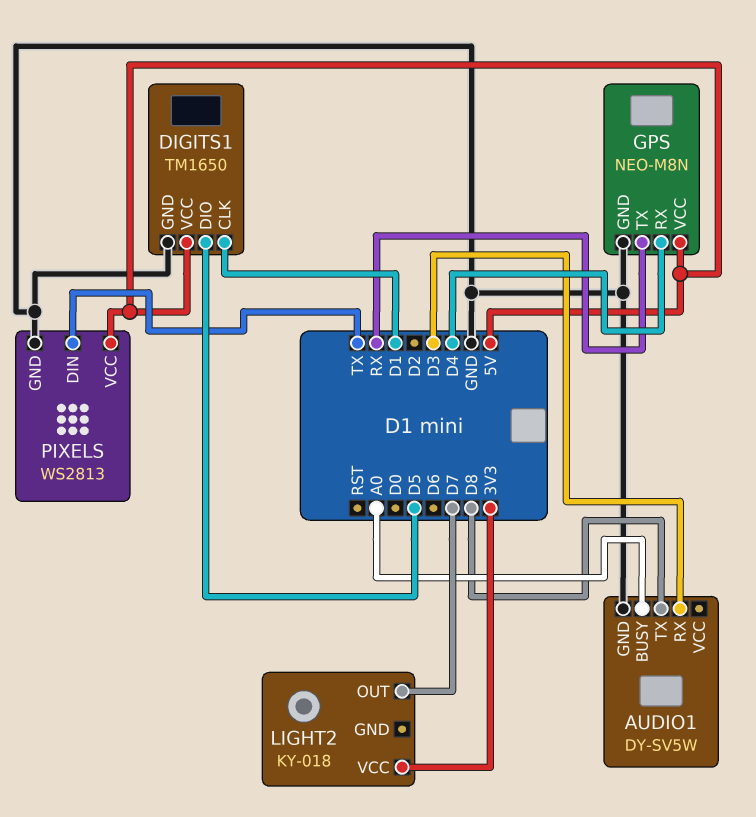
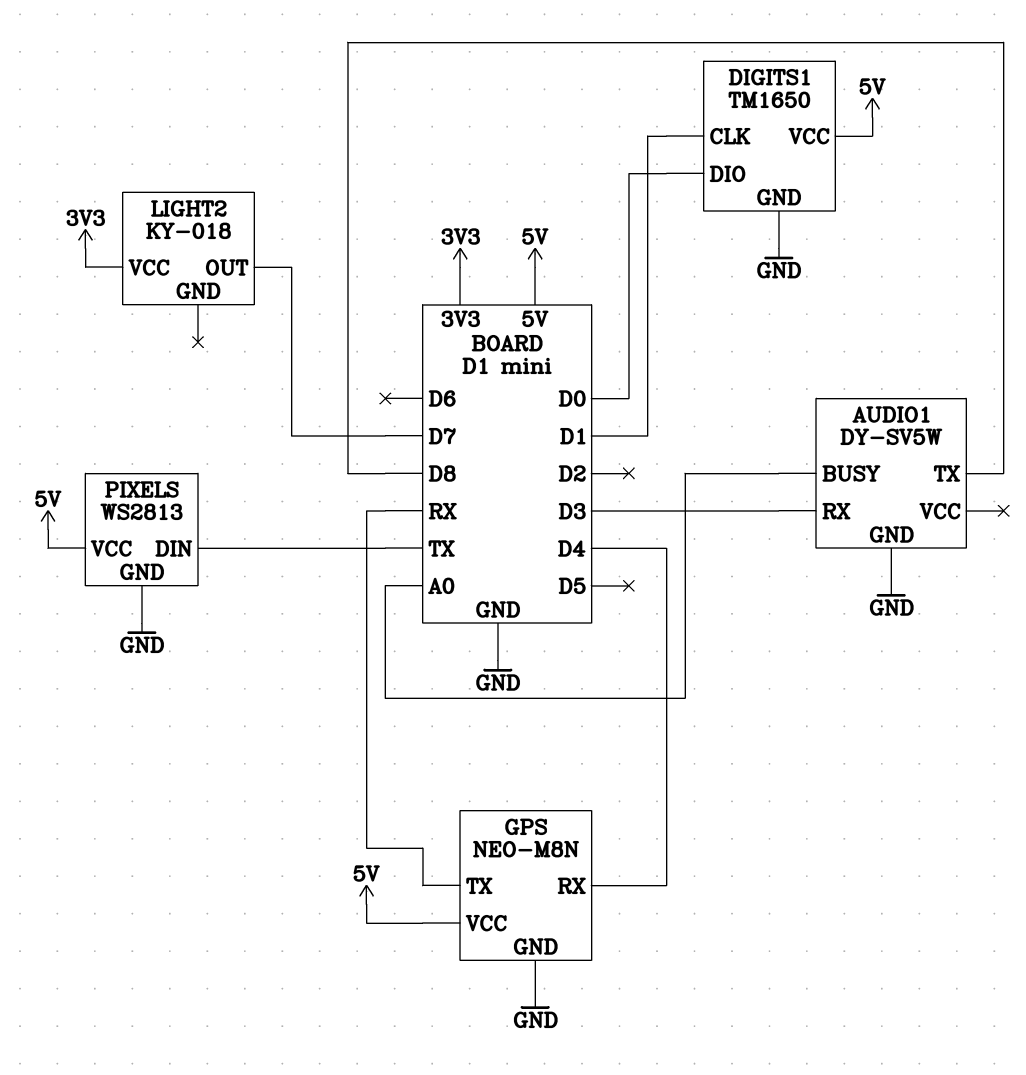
DIGITS1 pin DIO: D5 -> D0

